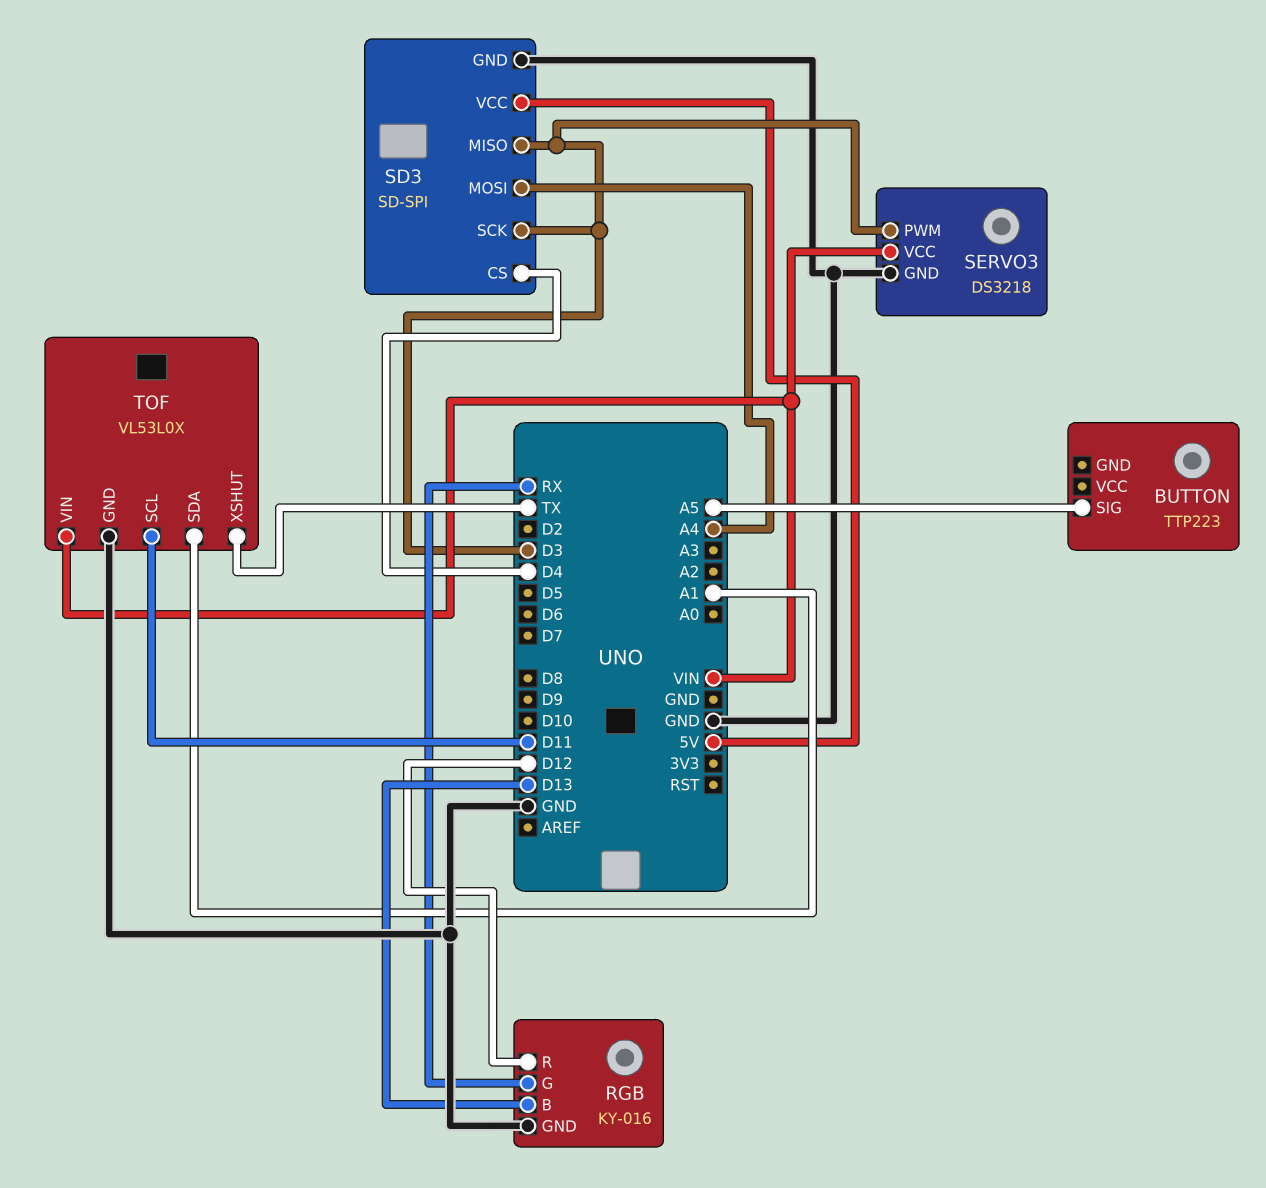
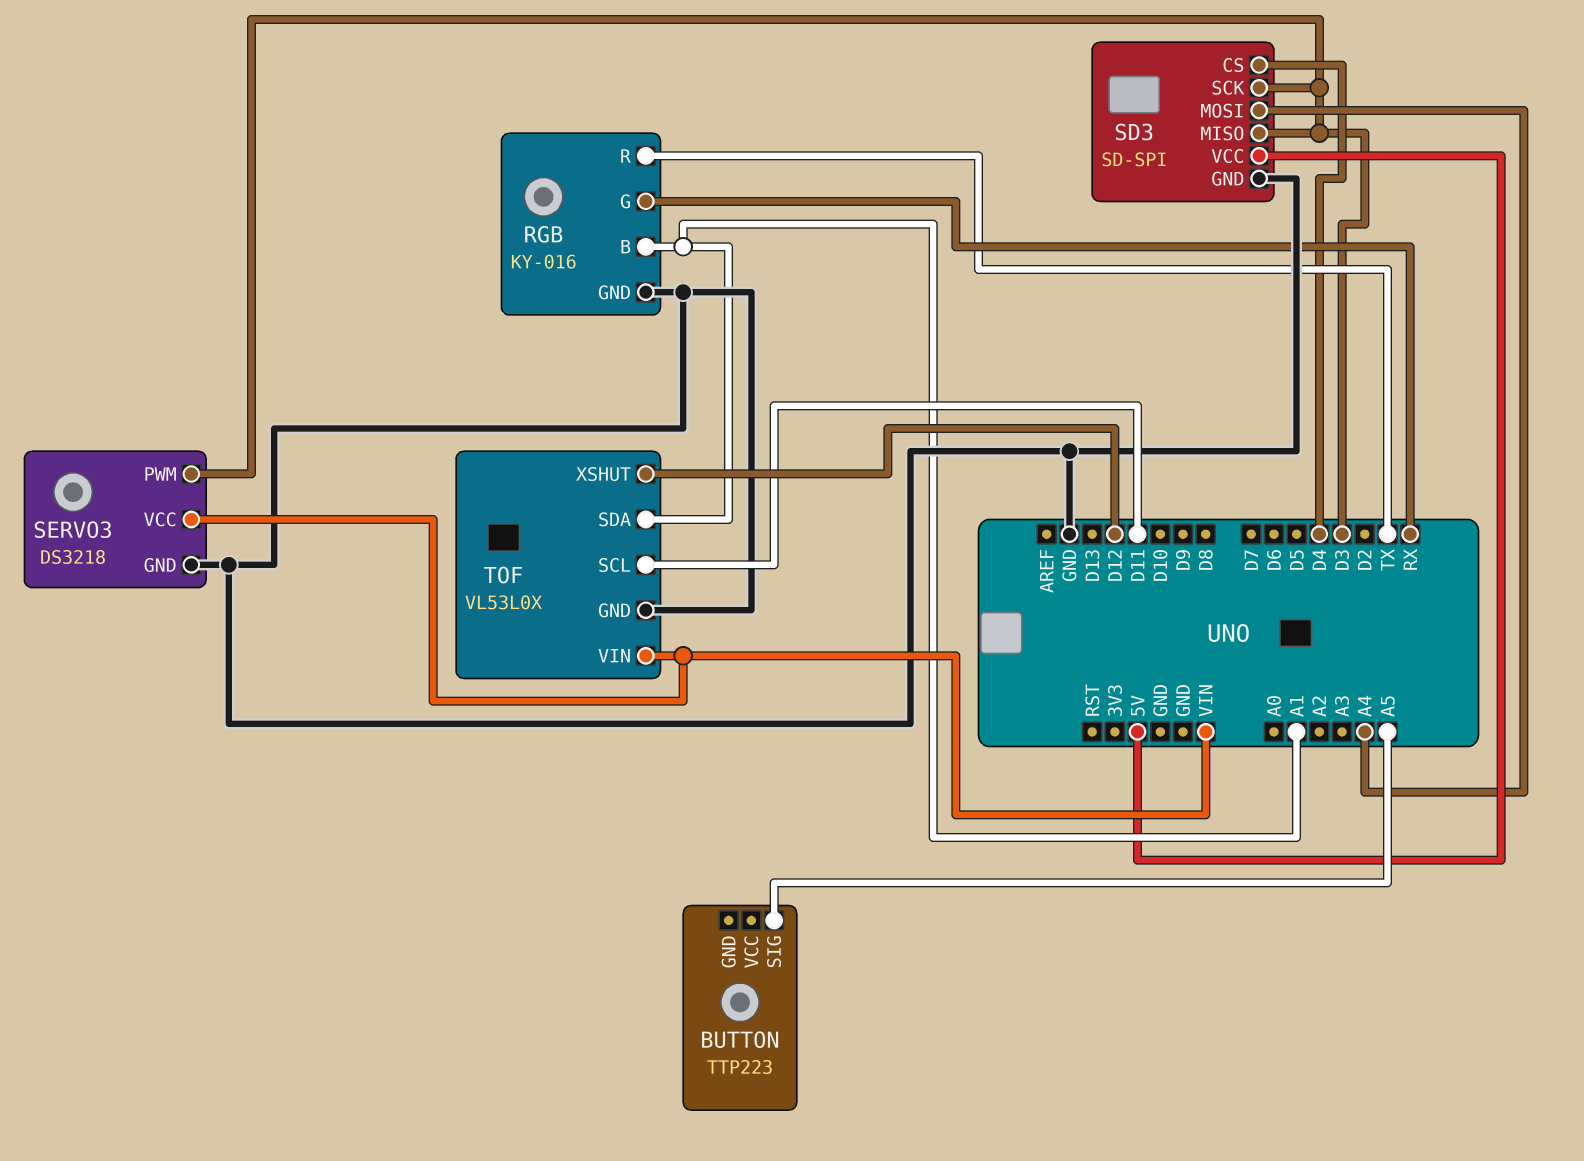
RGB pin B: D13 -> A1
RGB pin R: D12 -> TX
TOF pin XSHUT: TX -> D12

